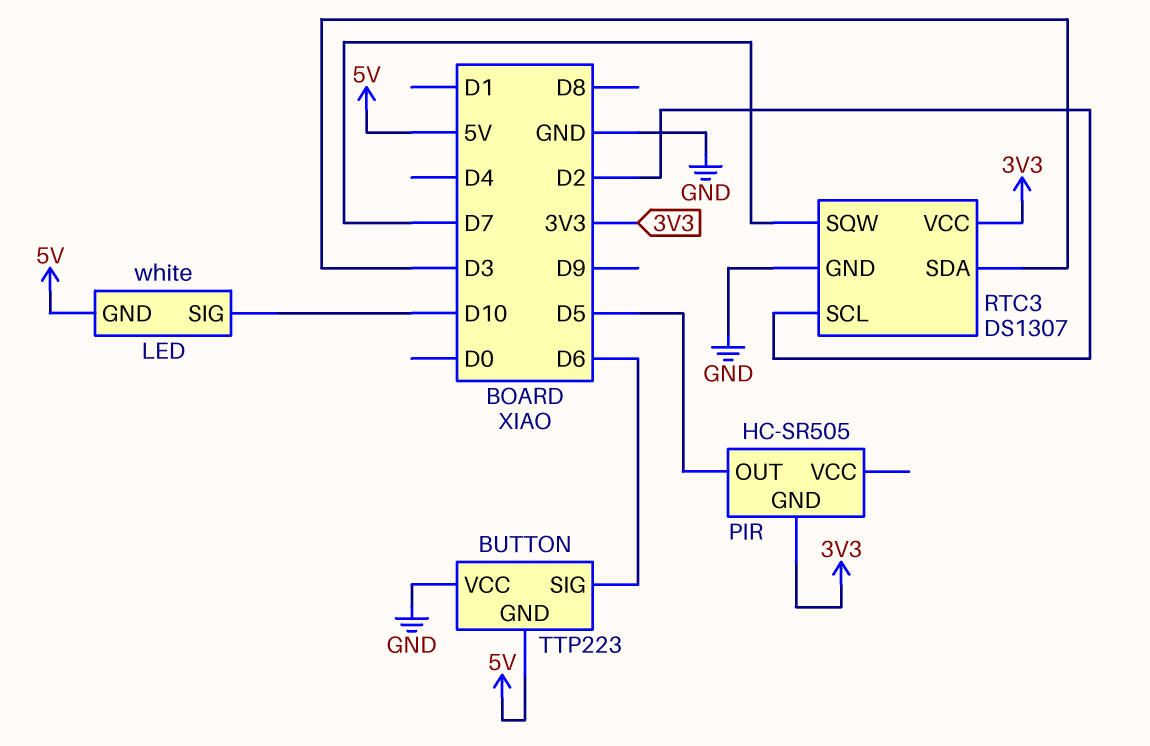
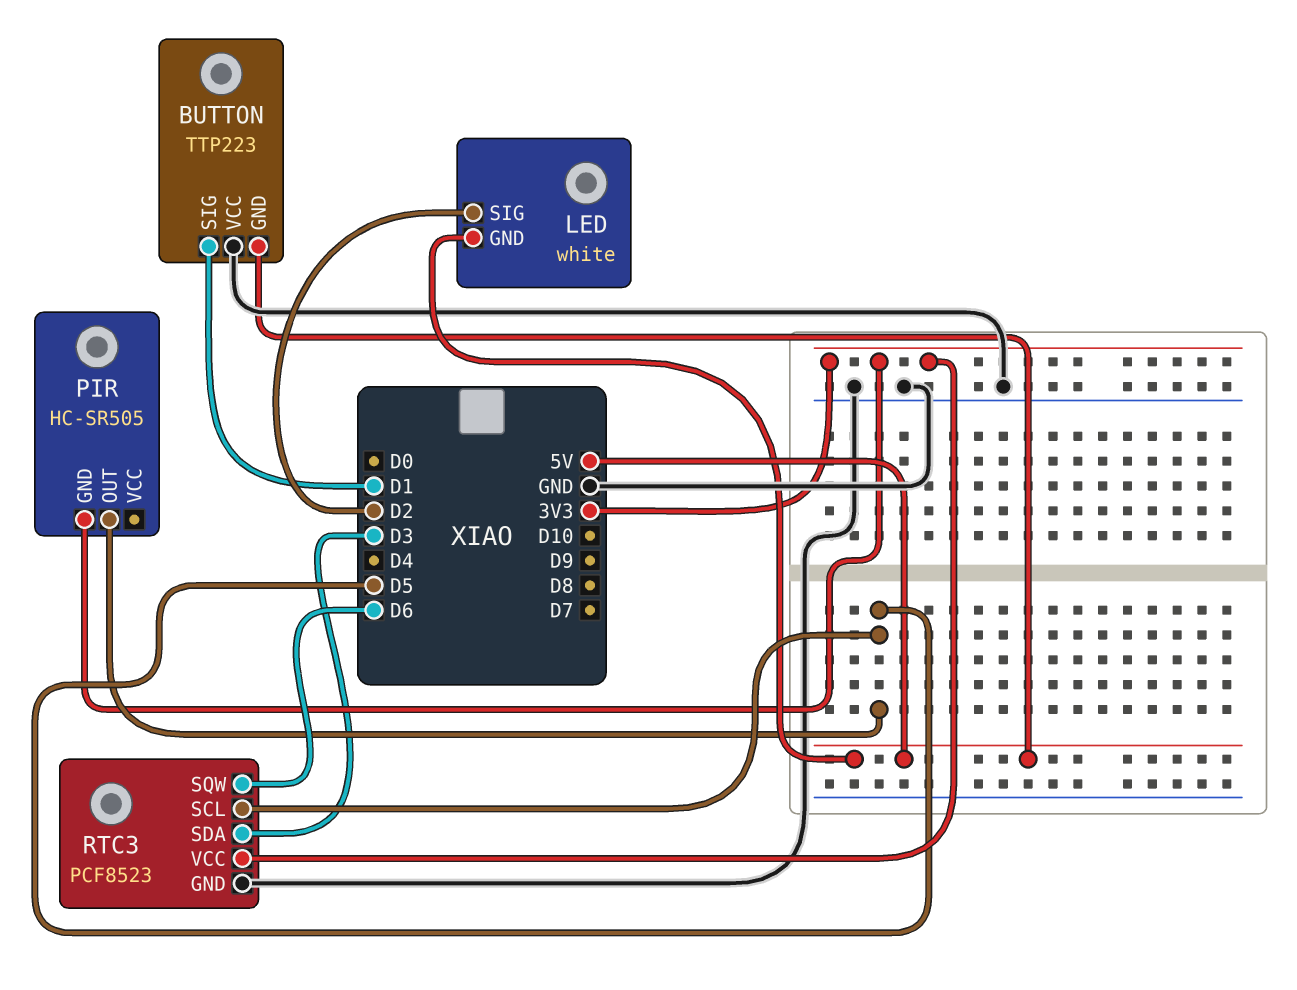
BUTTON pin SIG: D6 -> D1
LED pin SIG: D10 -> D2
RTC3: DS1307 -> PCF8523
RTC3 pin SCL: D2 -> D5
RTC3 pin SQW: D7 -> D6

